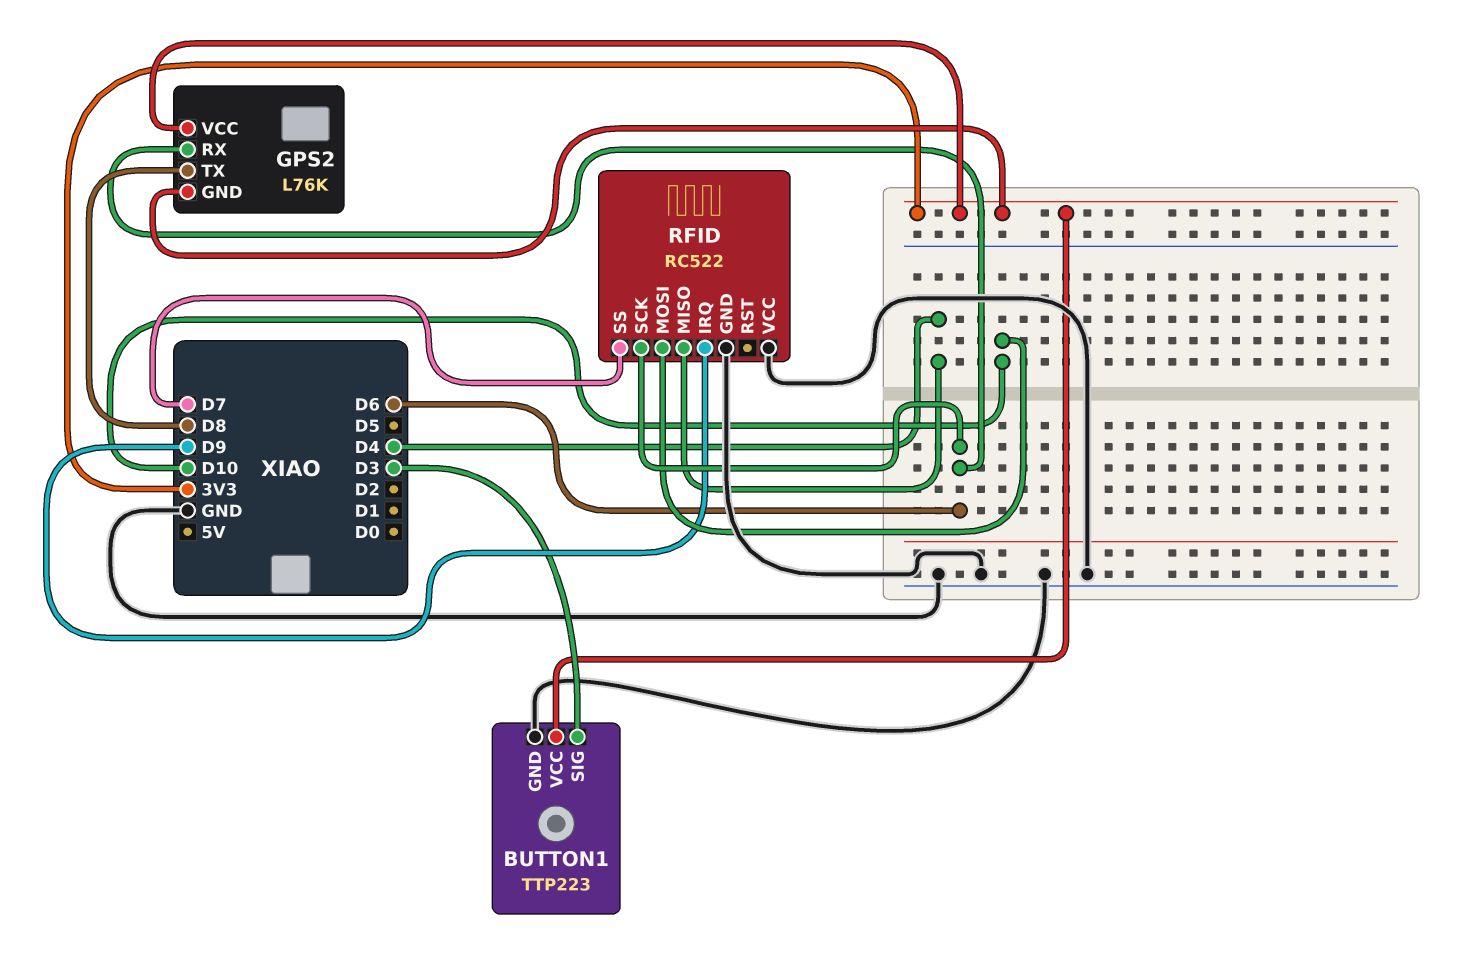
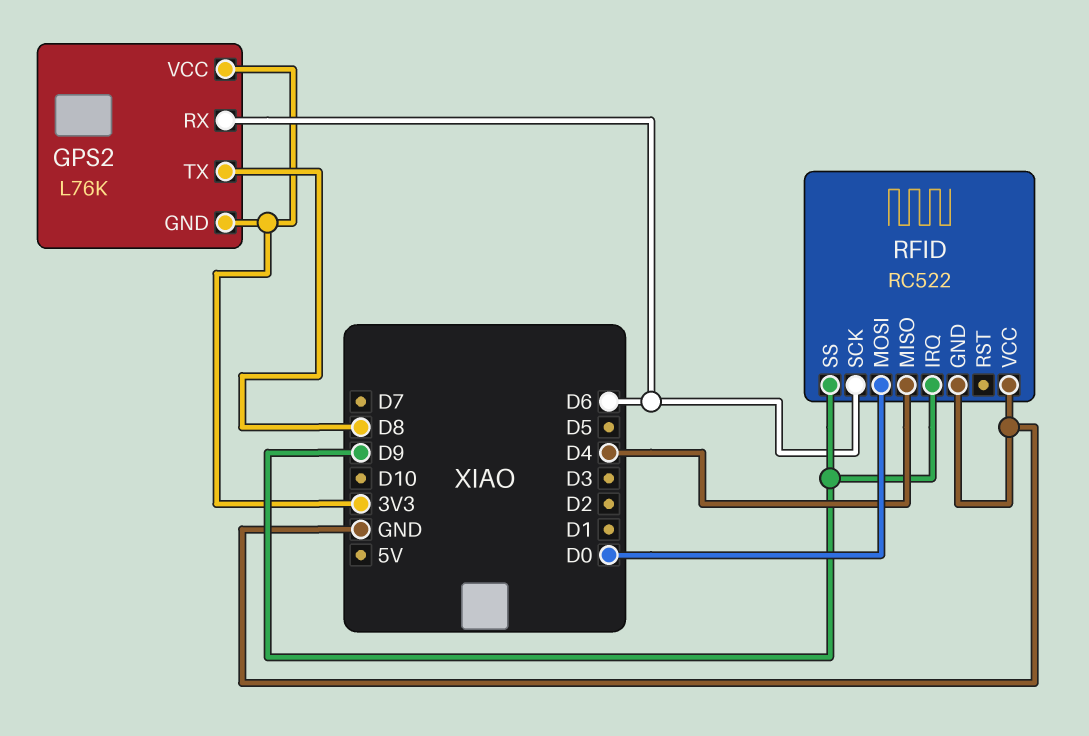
BUTTON1: TTP223 -> none
BUTTON1 pin GND: GND -> none
BUTTON1 pin SIG: D3 -> none
BUTTON1 pin VCC: 3V3 -> none
RFID pin MOSI: D10 -> D0
RFID pin SS: D7 -> D9

